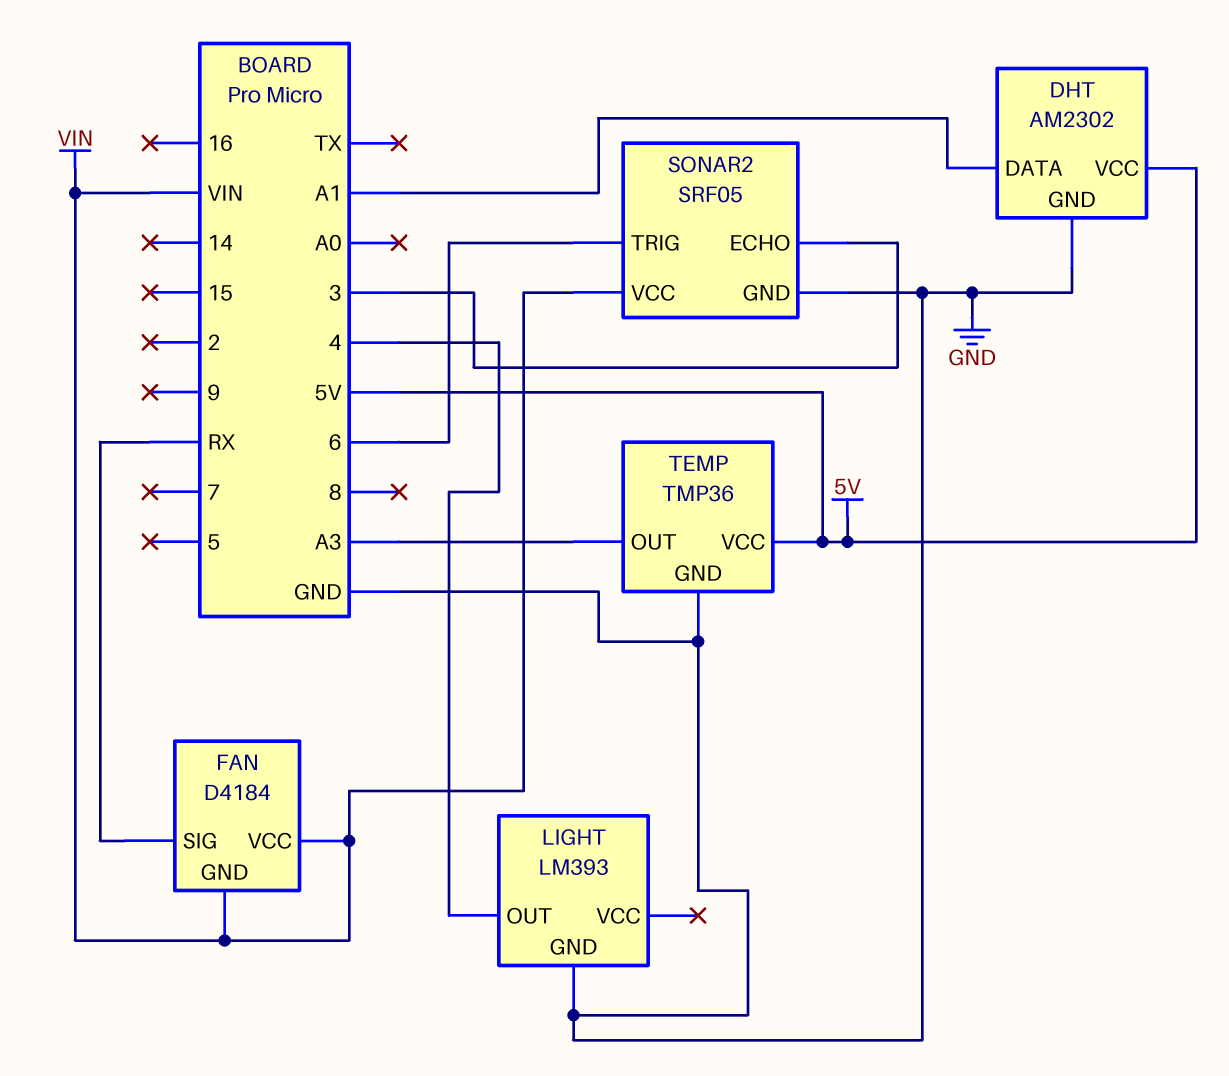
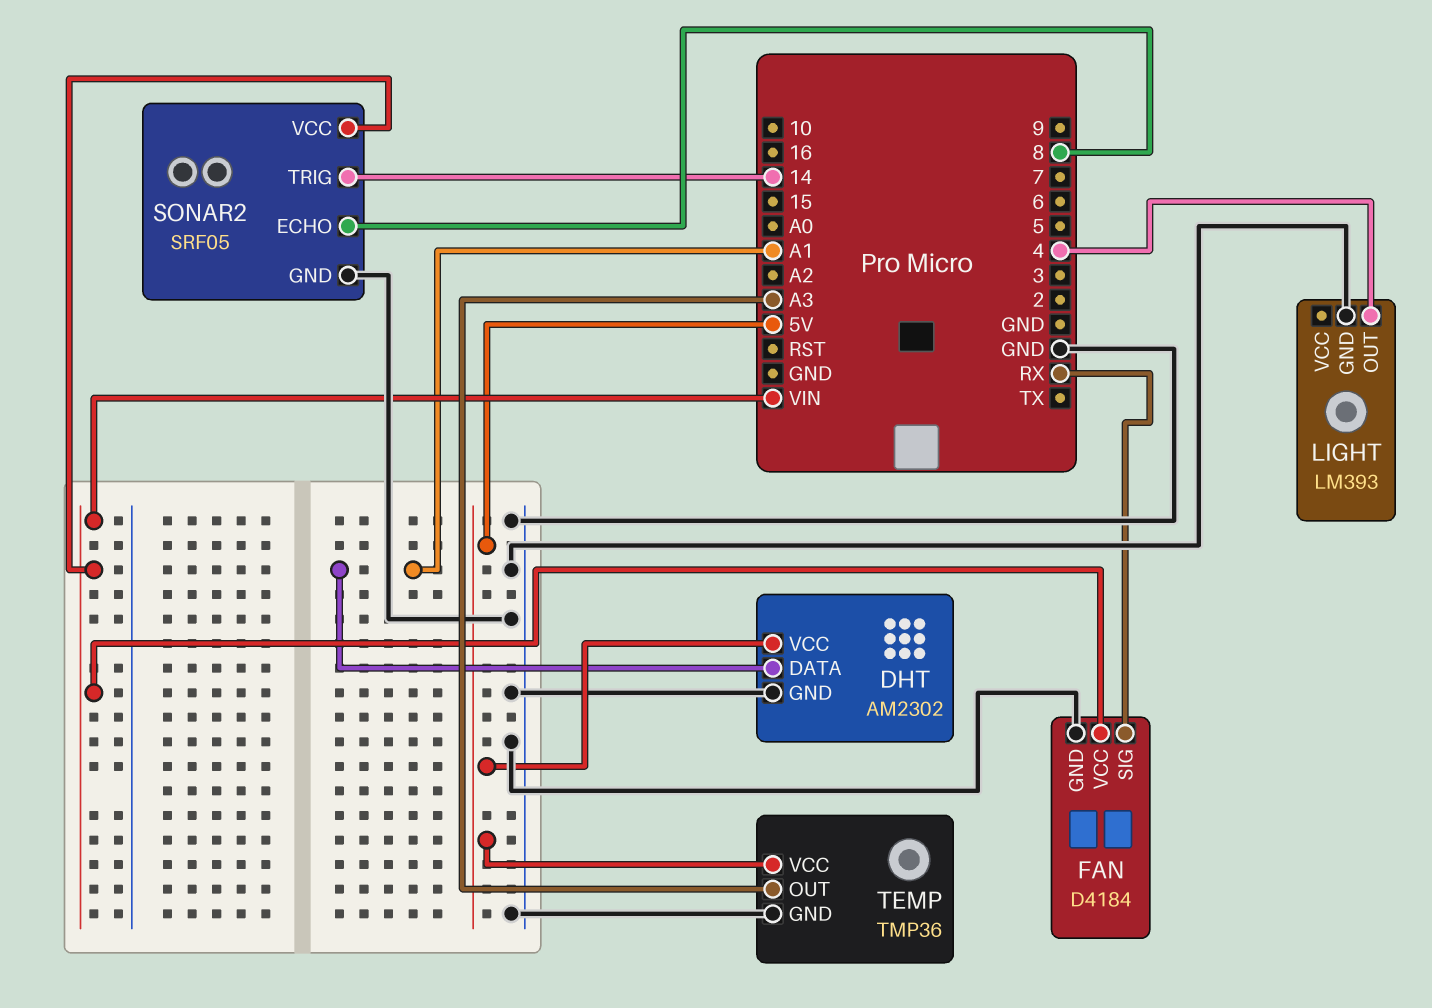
FAN pin GND: VIN -> GND
SONAR2 pin ECHO: 3 -> 8
SONAR2 pin TRIG: 6 -> 14

